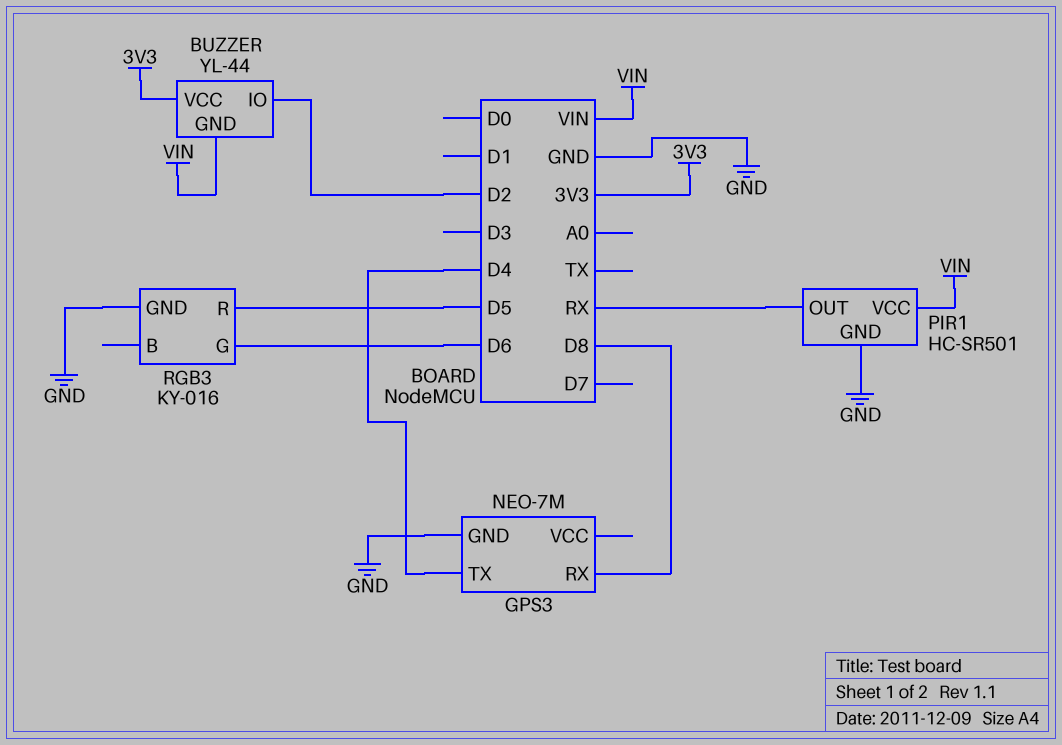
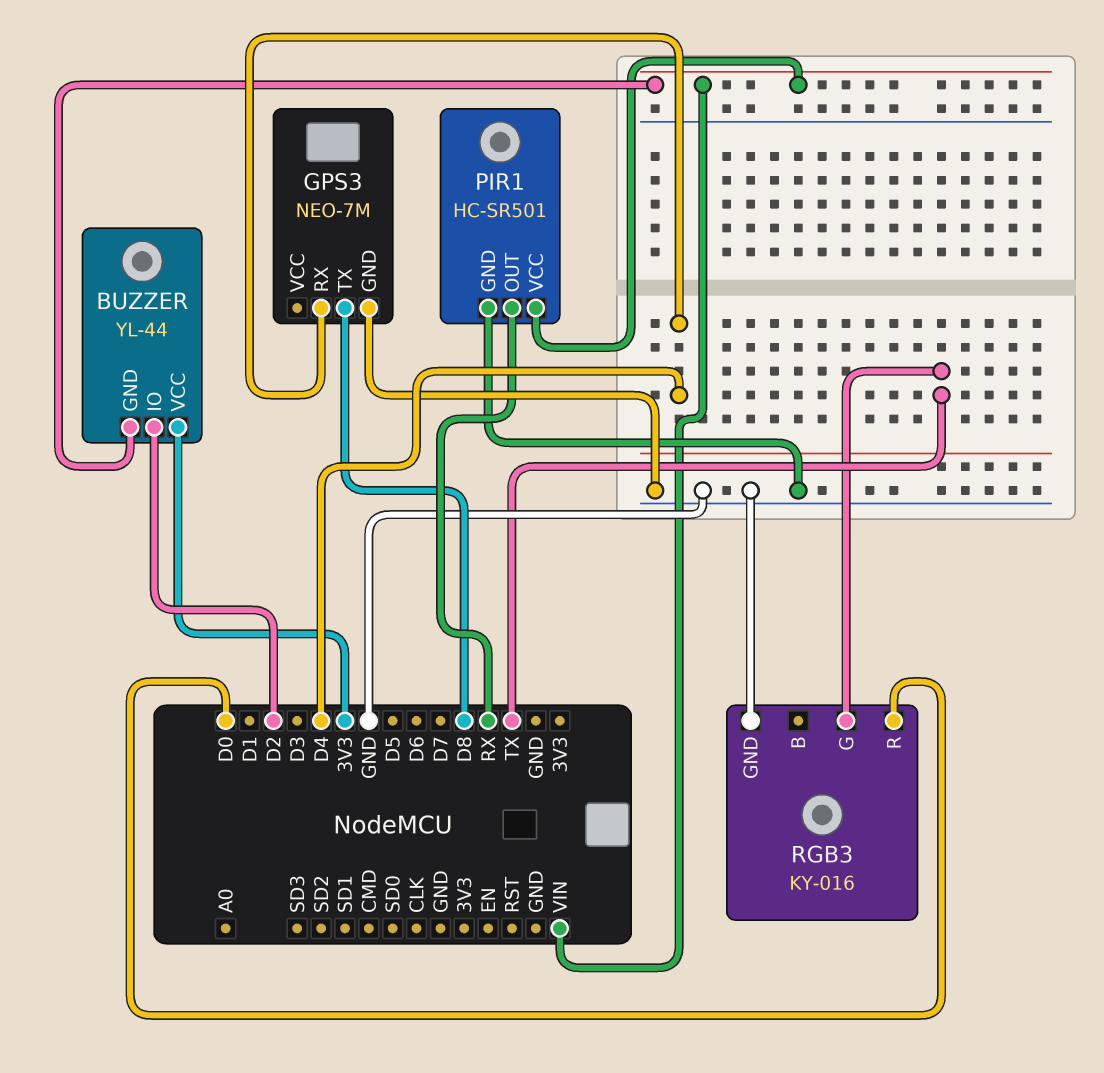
GPS3 pin RX: D8 -> D4
GPS3 pin TX: D4 -> D8
RGB3 pin G: D6 -> TX
RGB3 pin R: D5 -> D0

